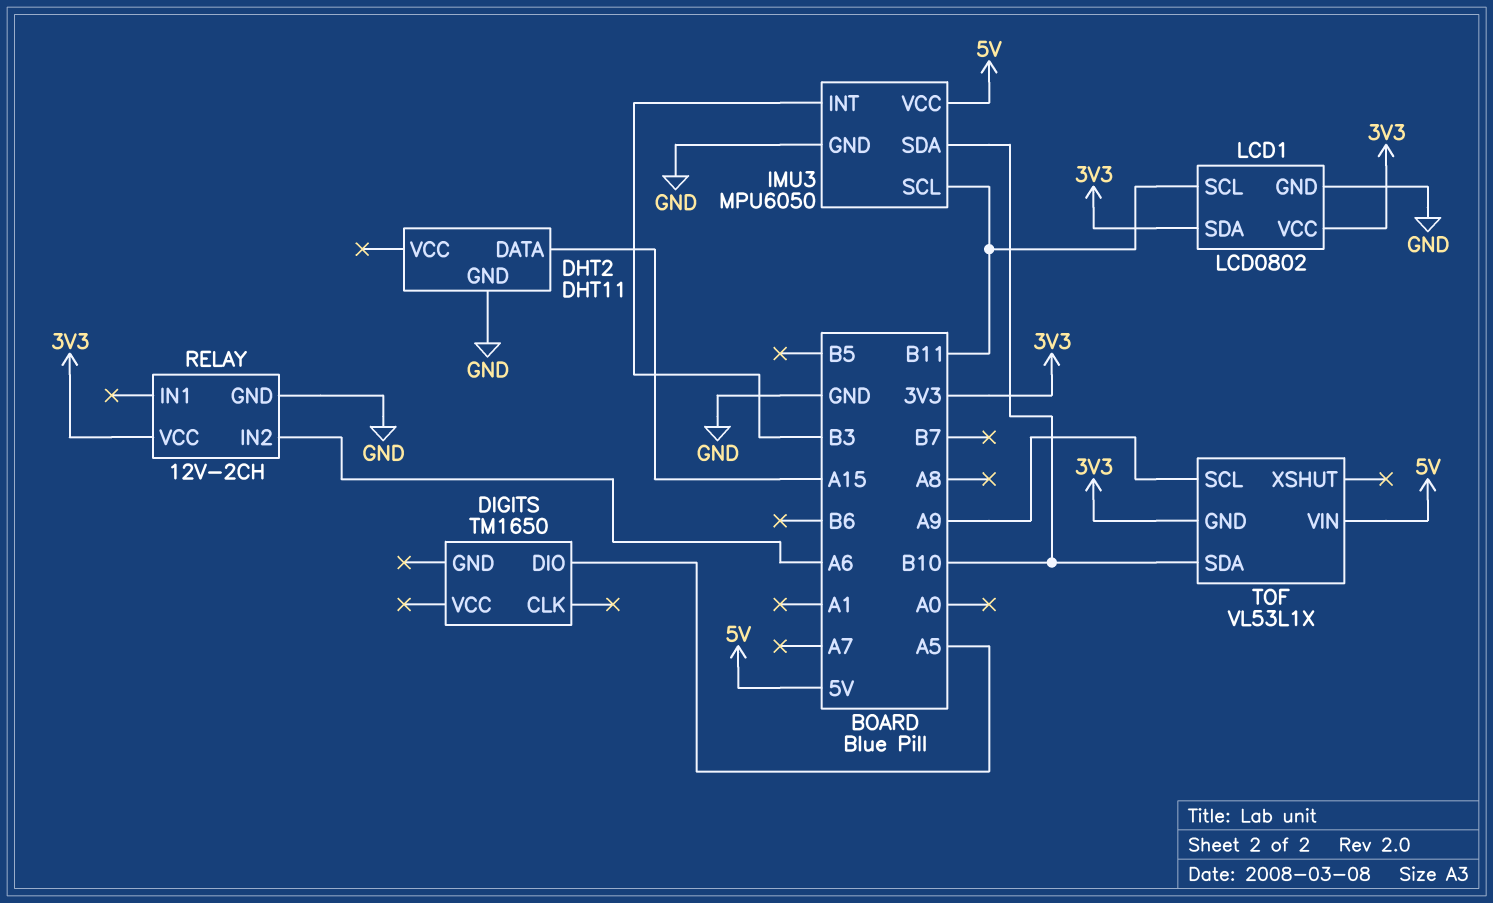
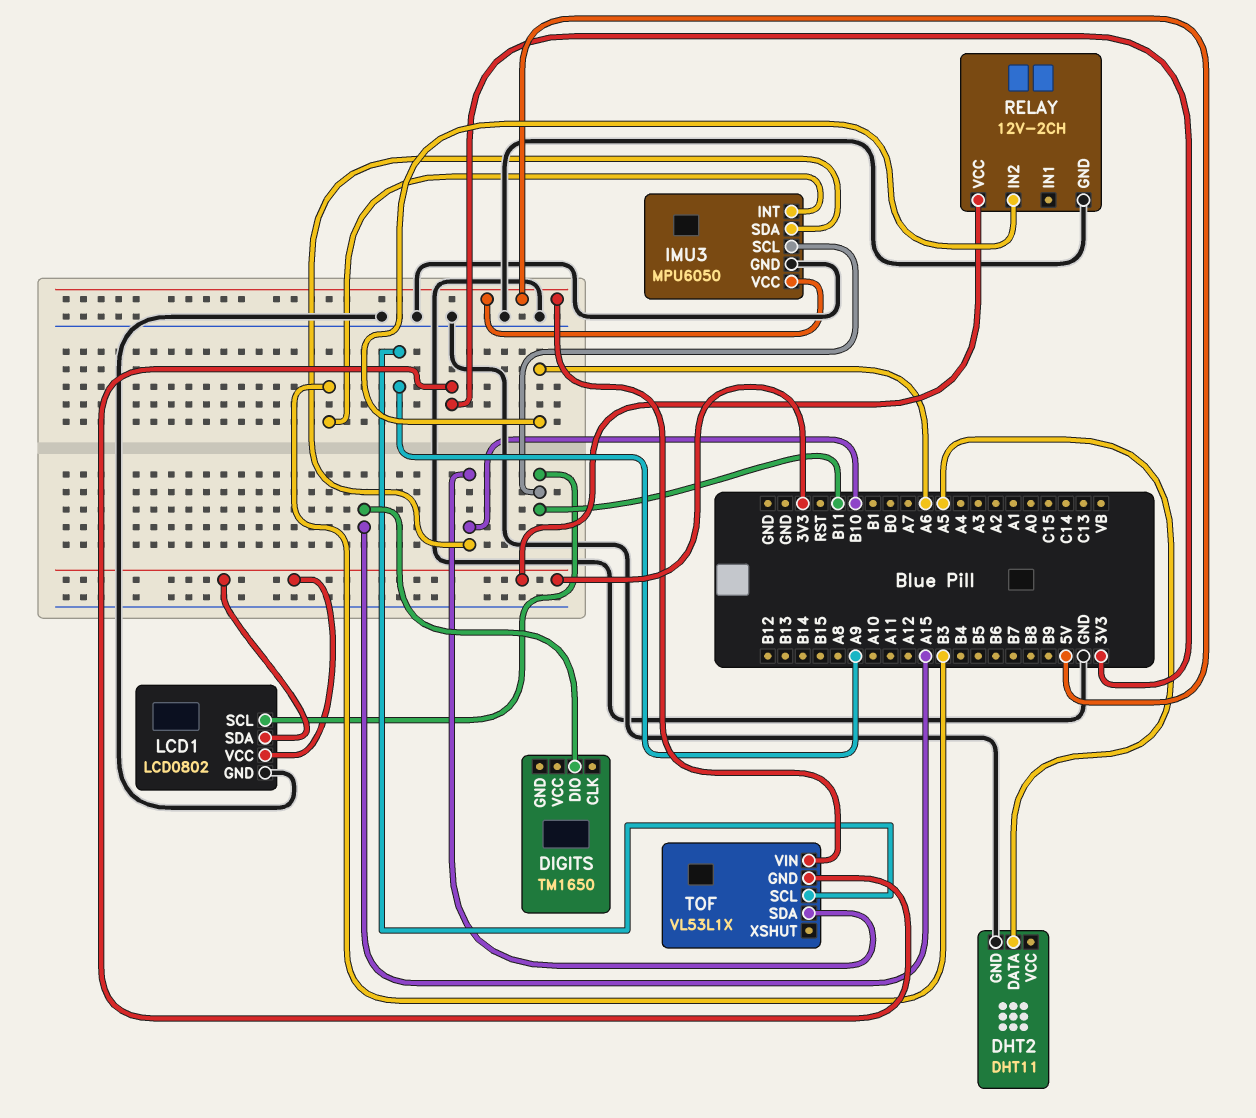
DHT2 pin DATA: A15 -> A5
DIGITS pin DIO: A5 -> A15

